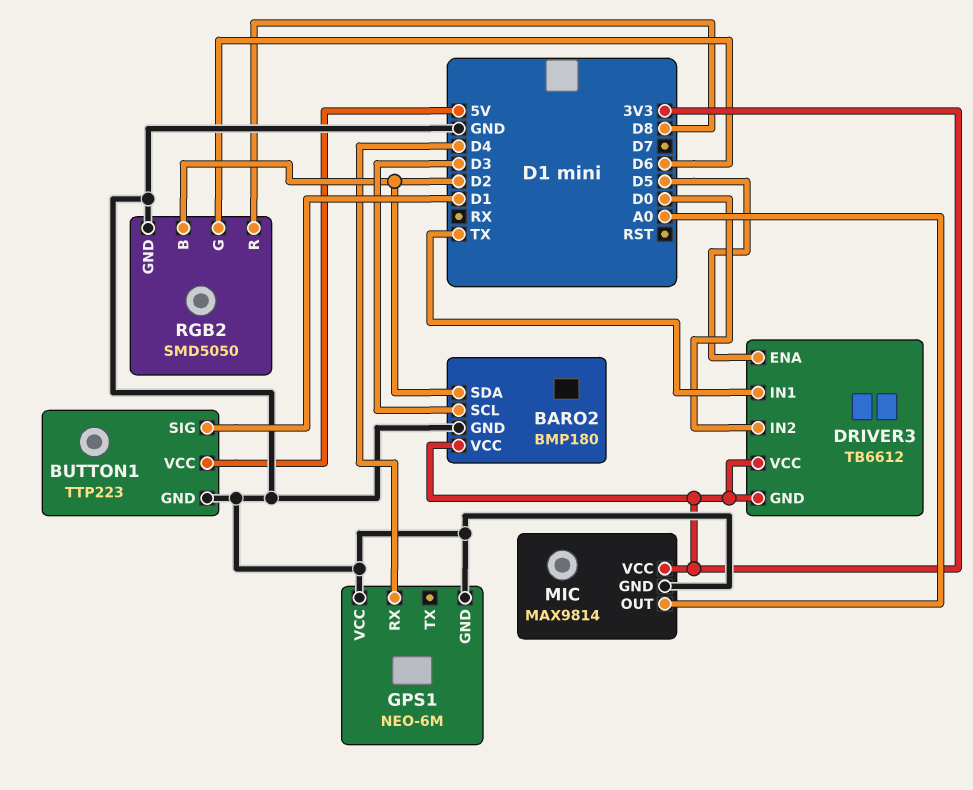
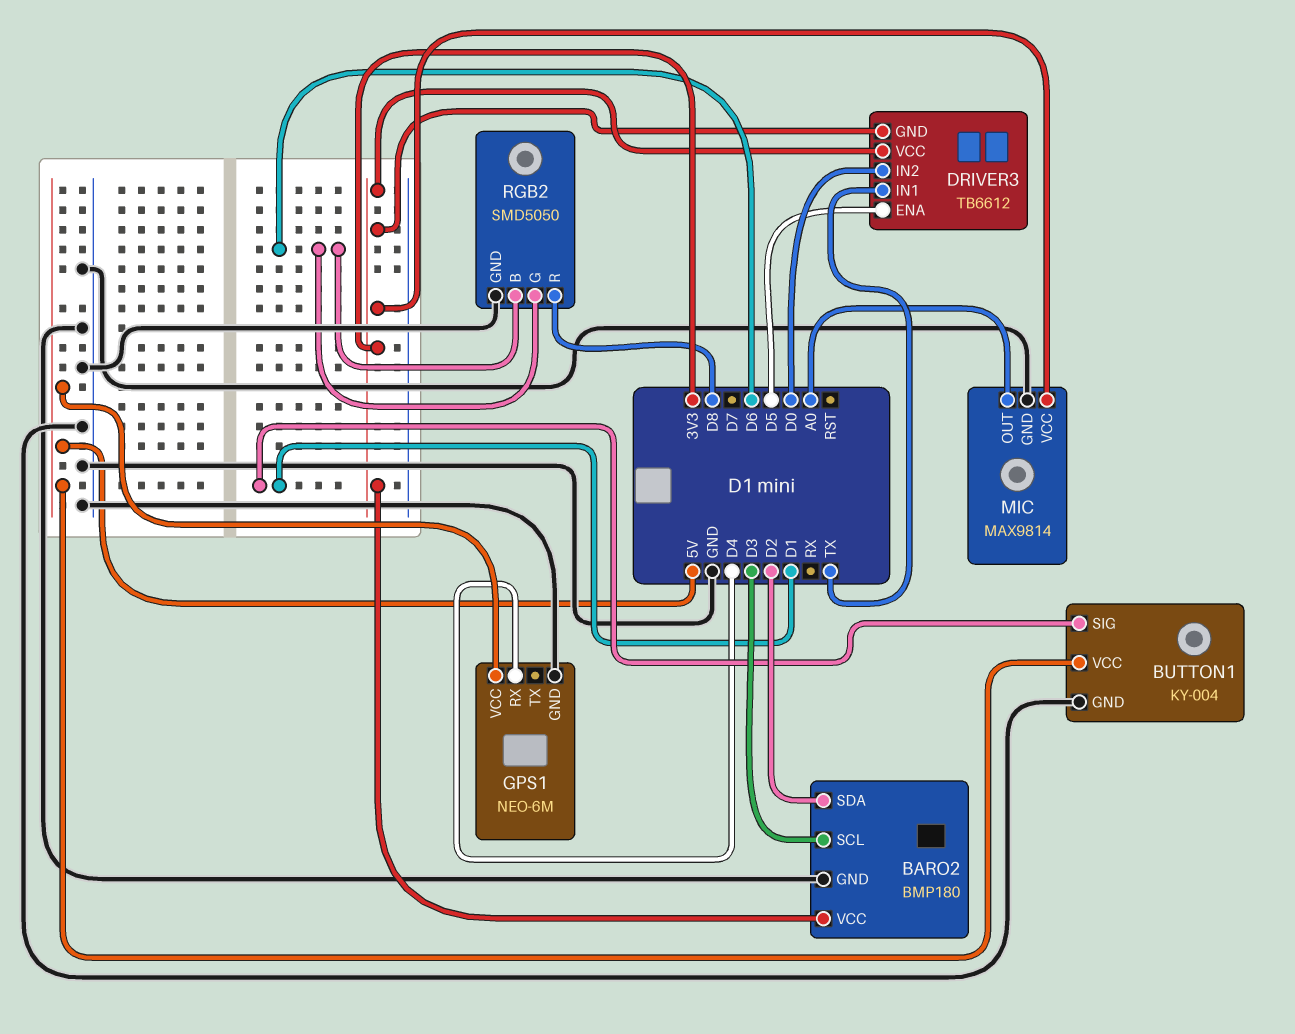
BUTTON1: TTP223 -> KY-004
GPS1 pin VCC: GND -> 5V
RGB2 pin B: D2 -> D6

